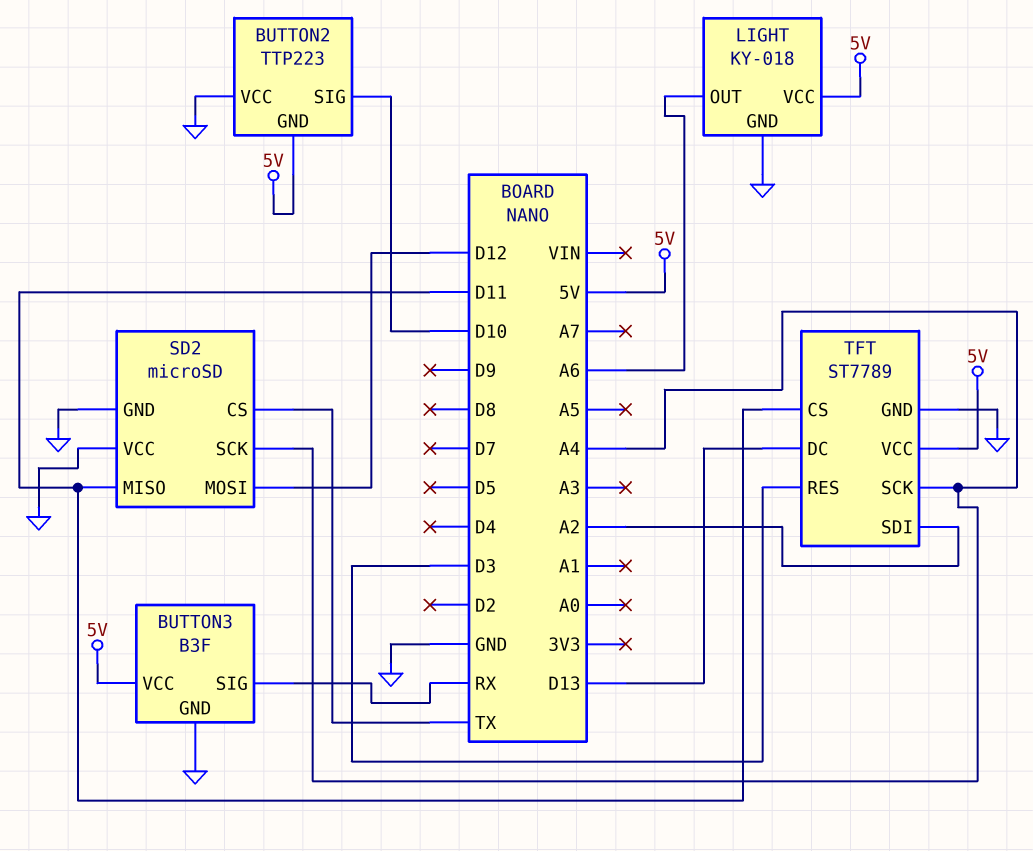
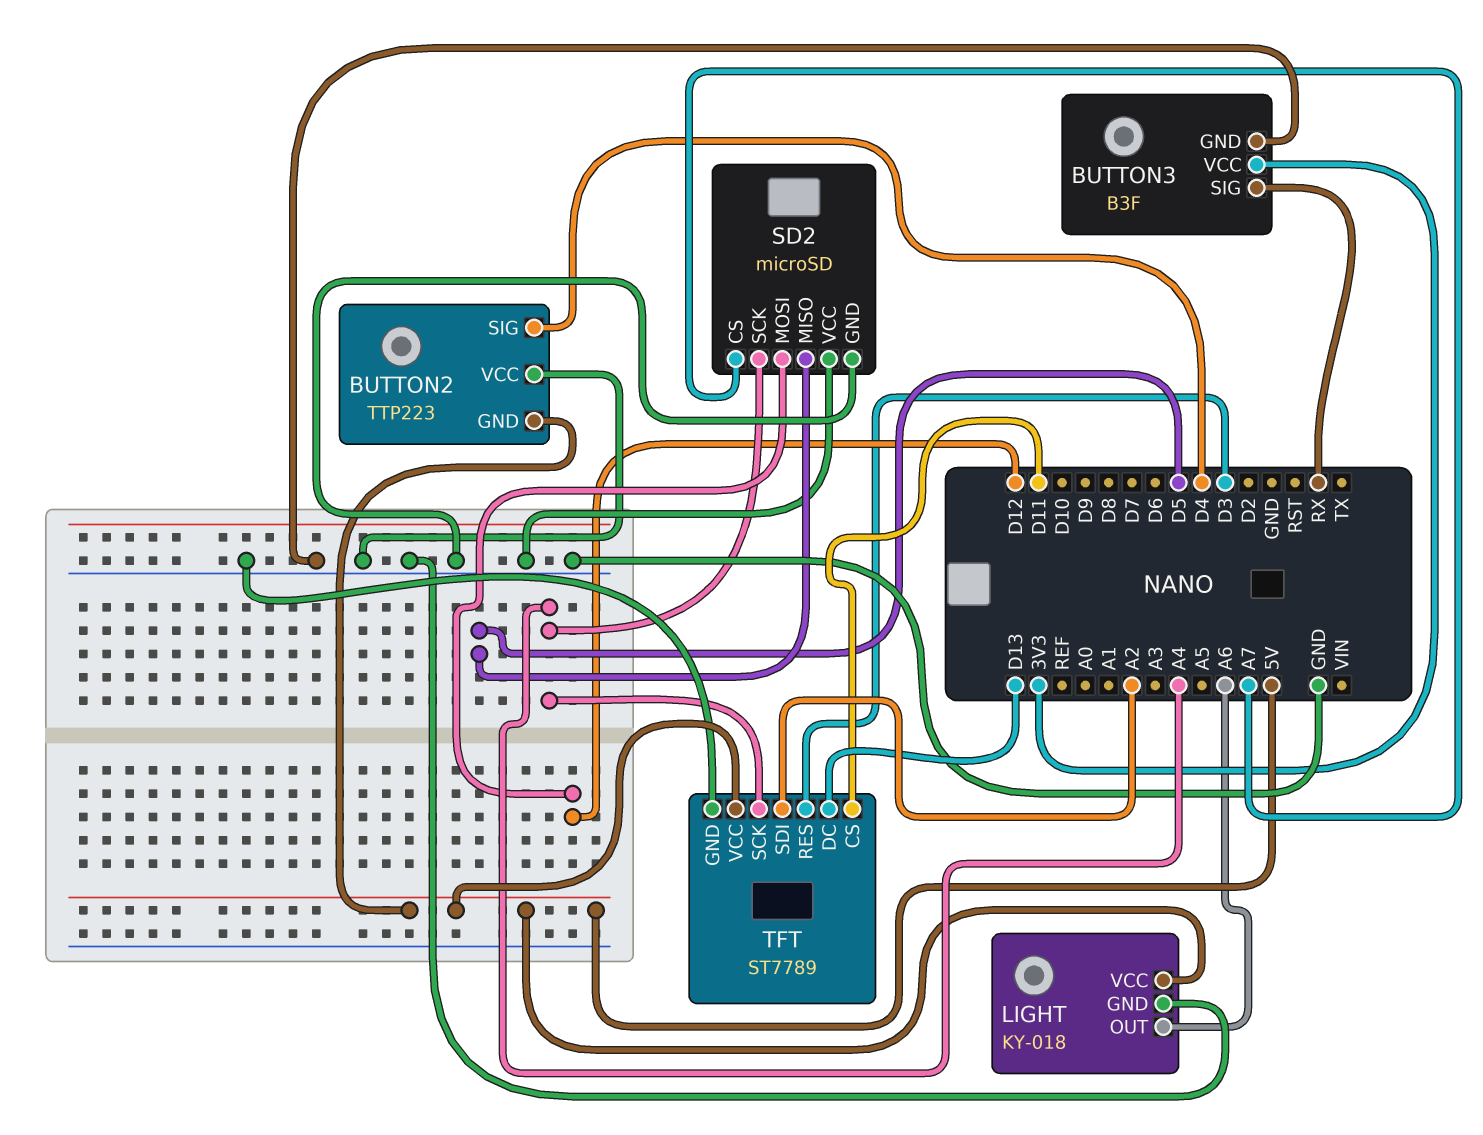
BUTTON2 pin SIG: D10 -> D4
BUTTON3 pin VCC: 5V -> 3V3
SD2 pin CS: TX -> A7
SD2 pin MISO: D11 -> D5

